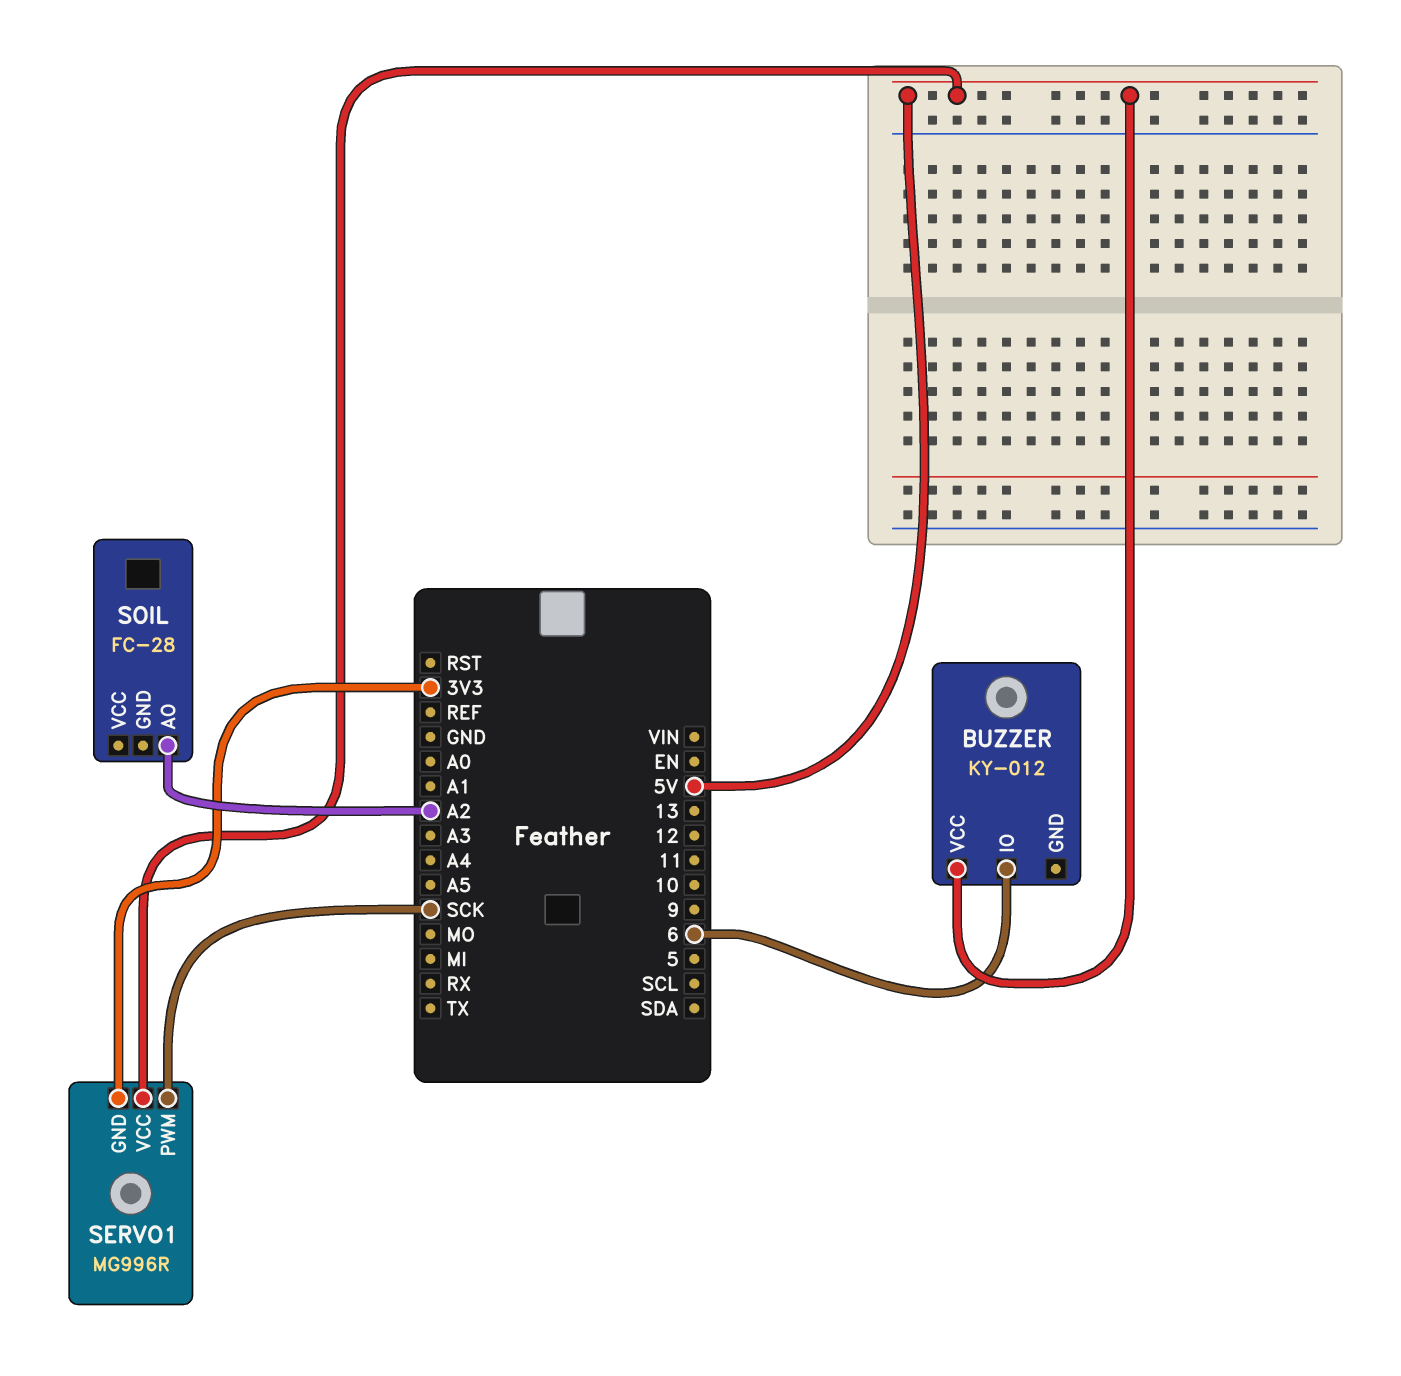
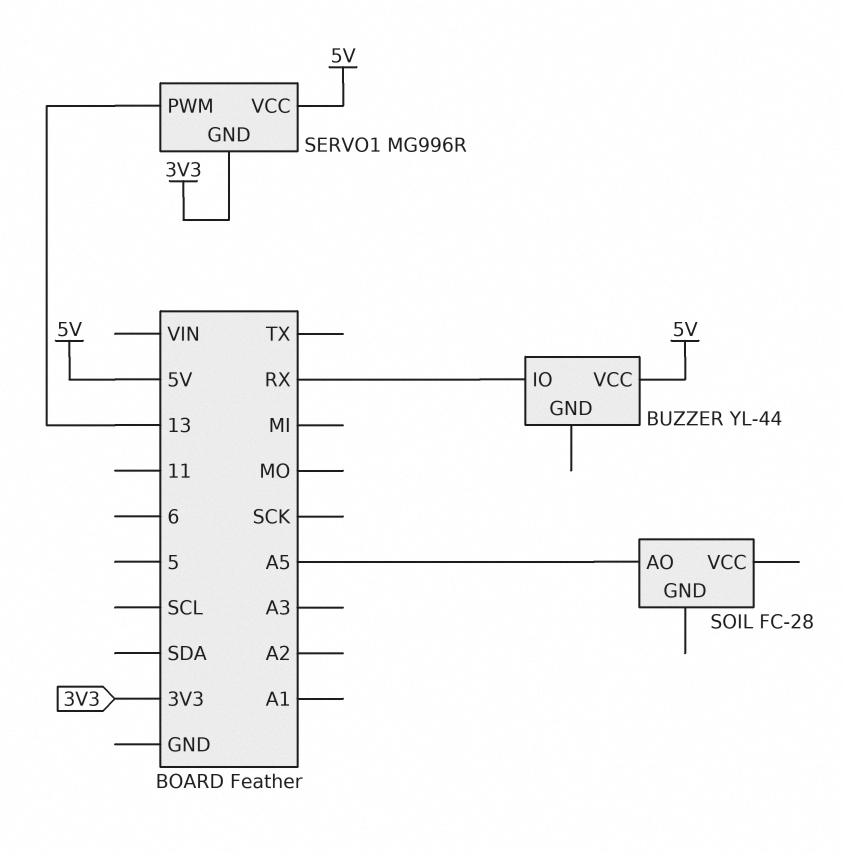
BUZZER: KY-012 -> YL-44
BUZZER pin IO: 6 -> RX
SERVO1 pin PWM: SCK -> 13
SOIL pin AO: A2 -> A5

